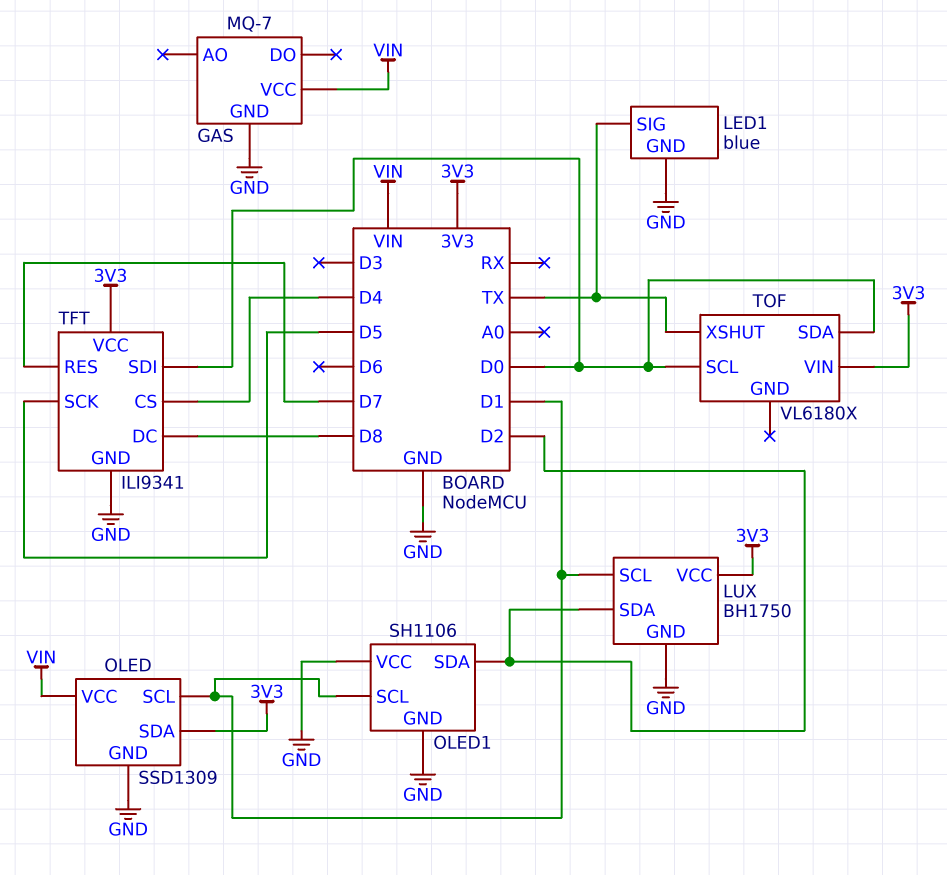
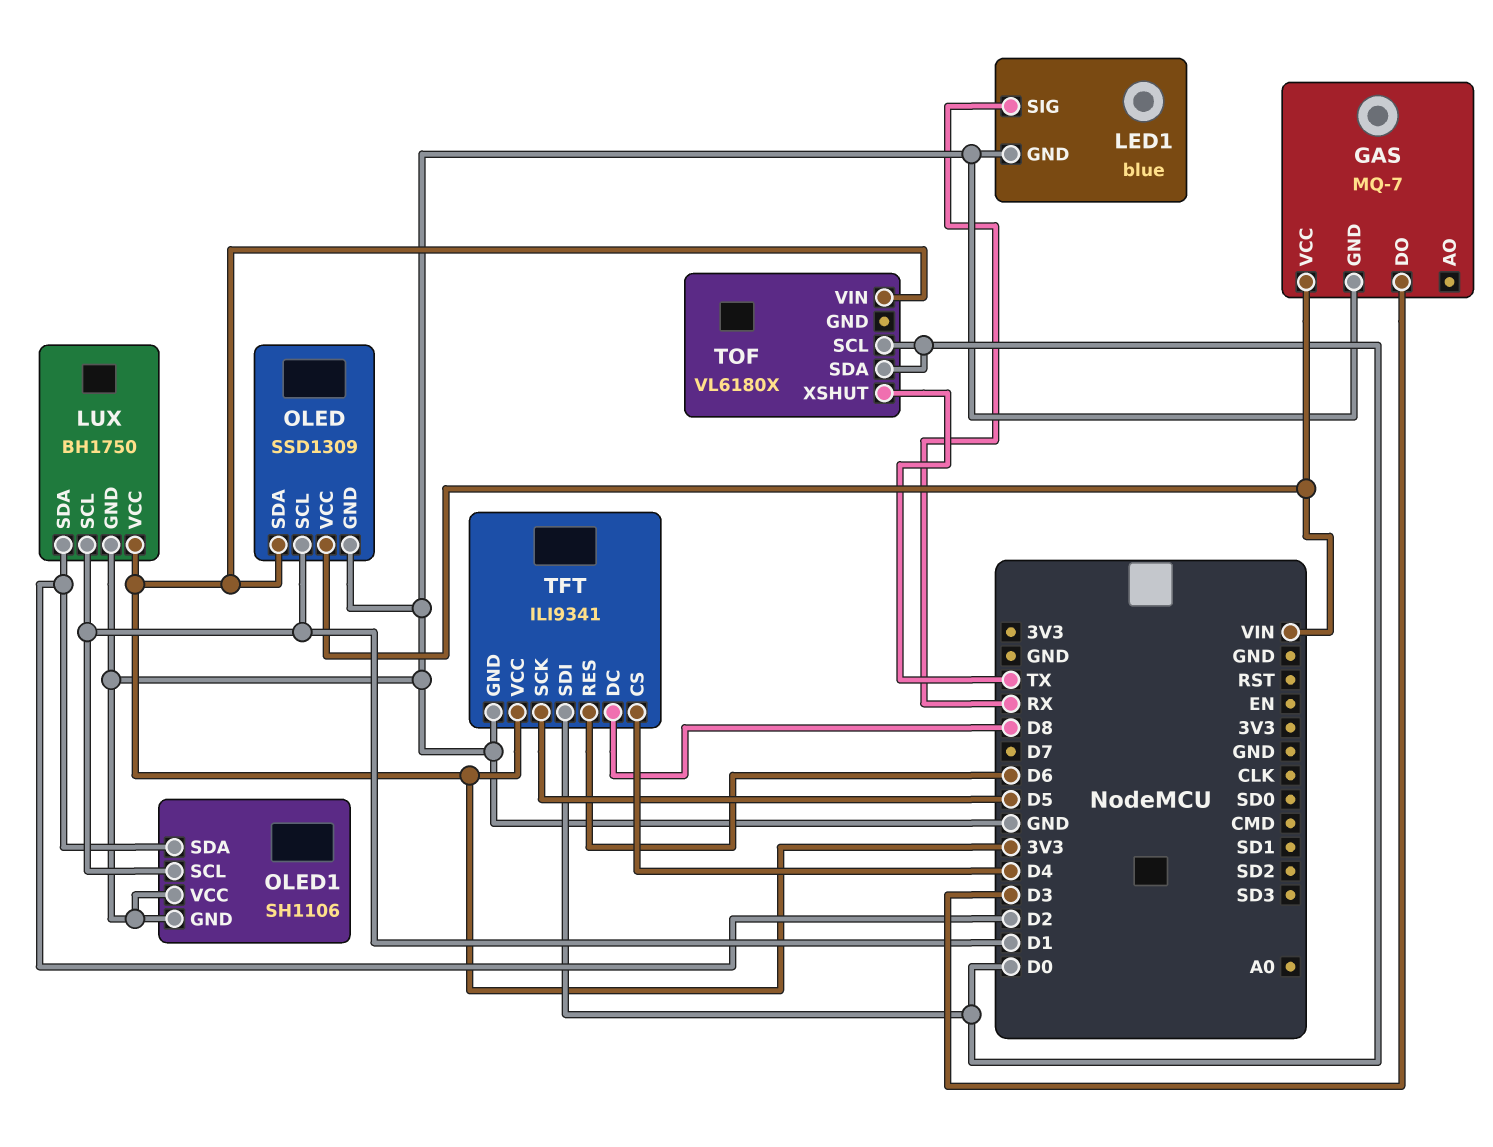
GAS pin DO: none -> D3
LED1 pin SIG: TX -> RX
TFT pin RES: D7 -> D6

